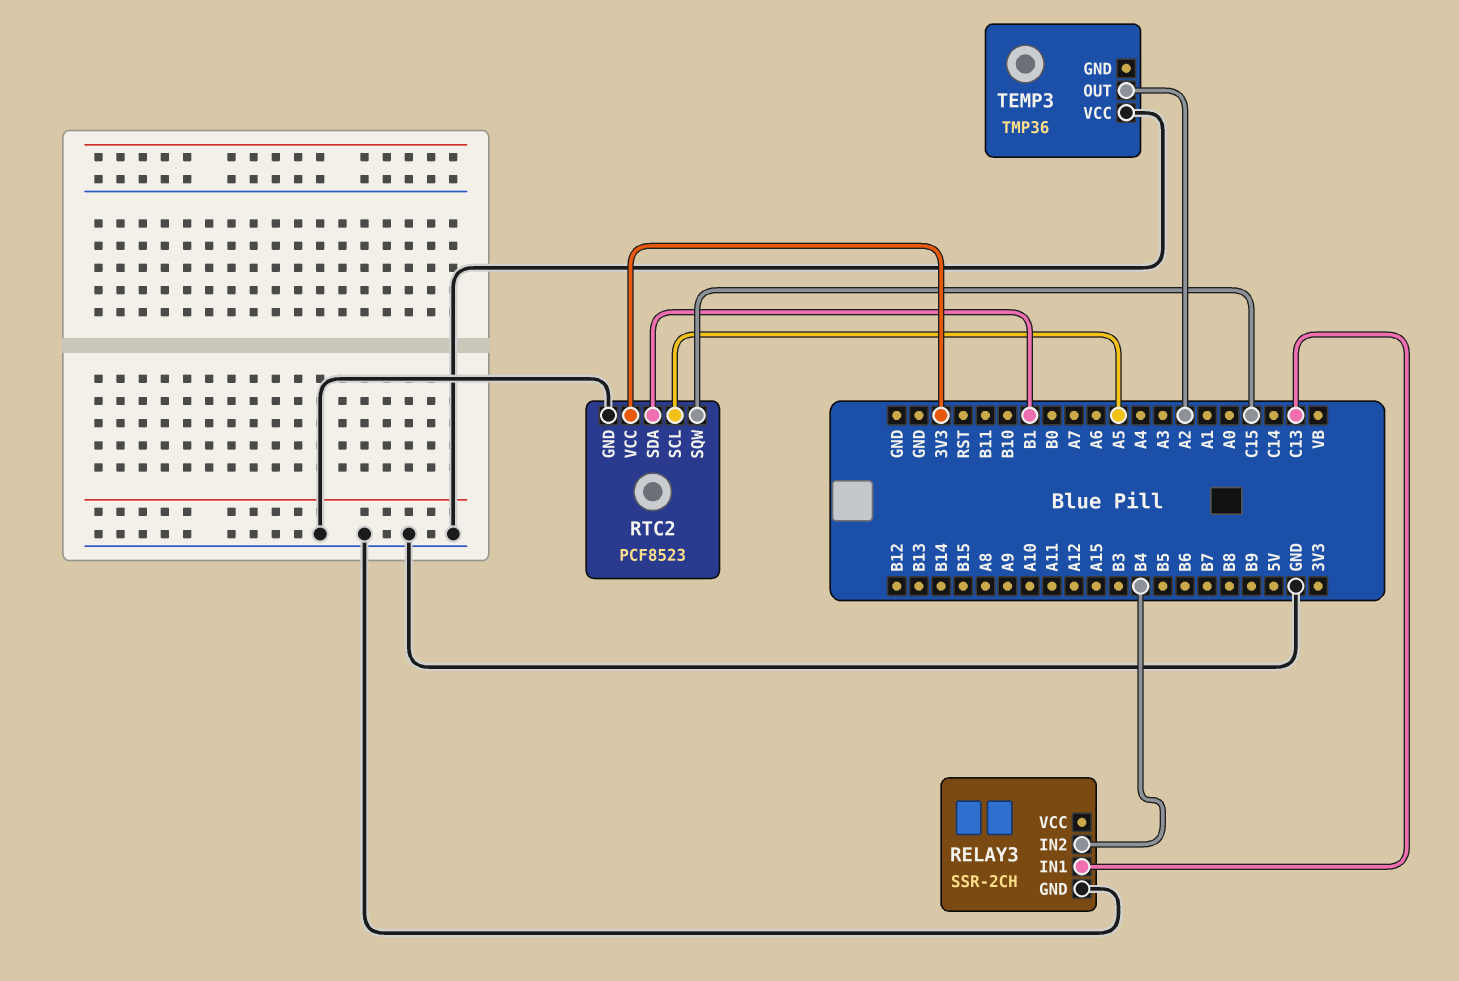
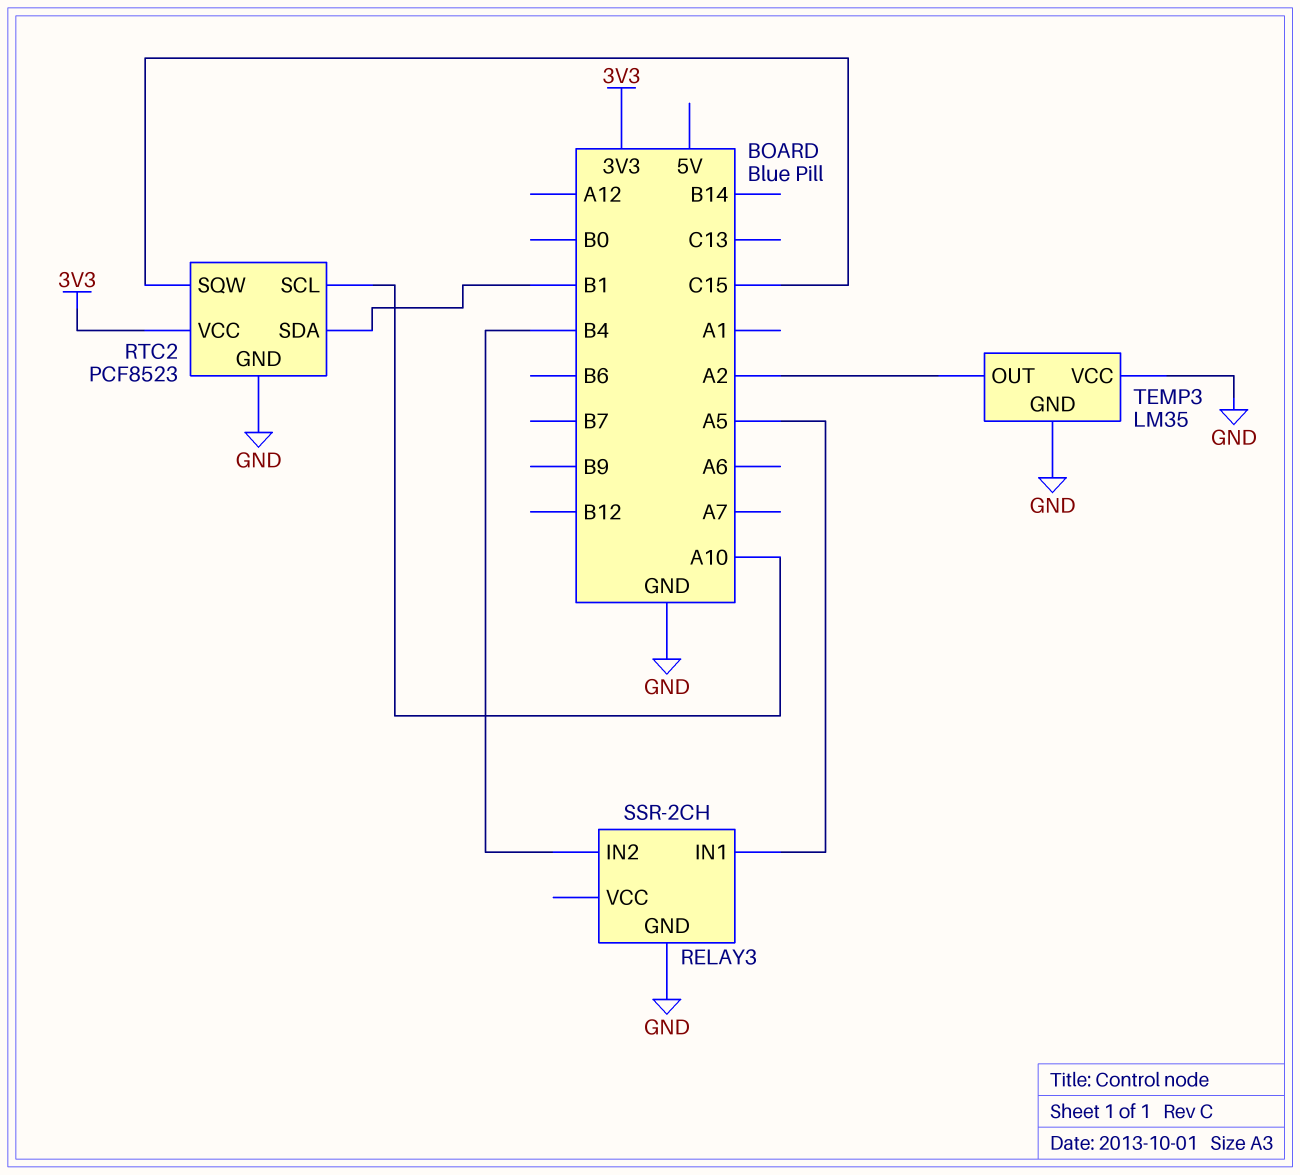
RELAY3 pin IN1: C13 -> A5
RTC2 pin SCL: A5 -> A10
TEMP3: TMP36 -> LM35
TEMP3 pin GND: none -> GND

